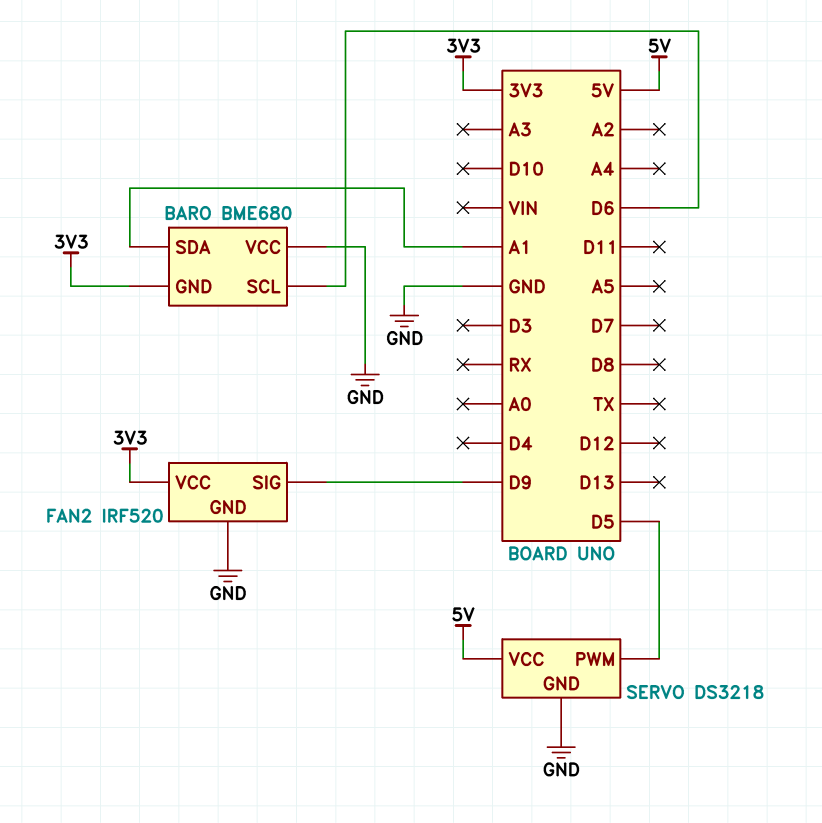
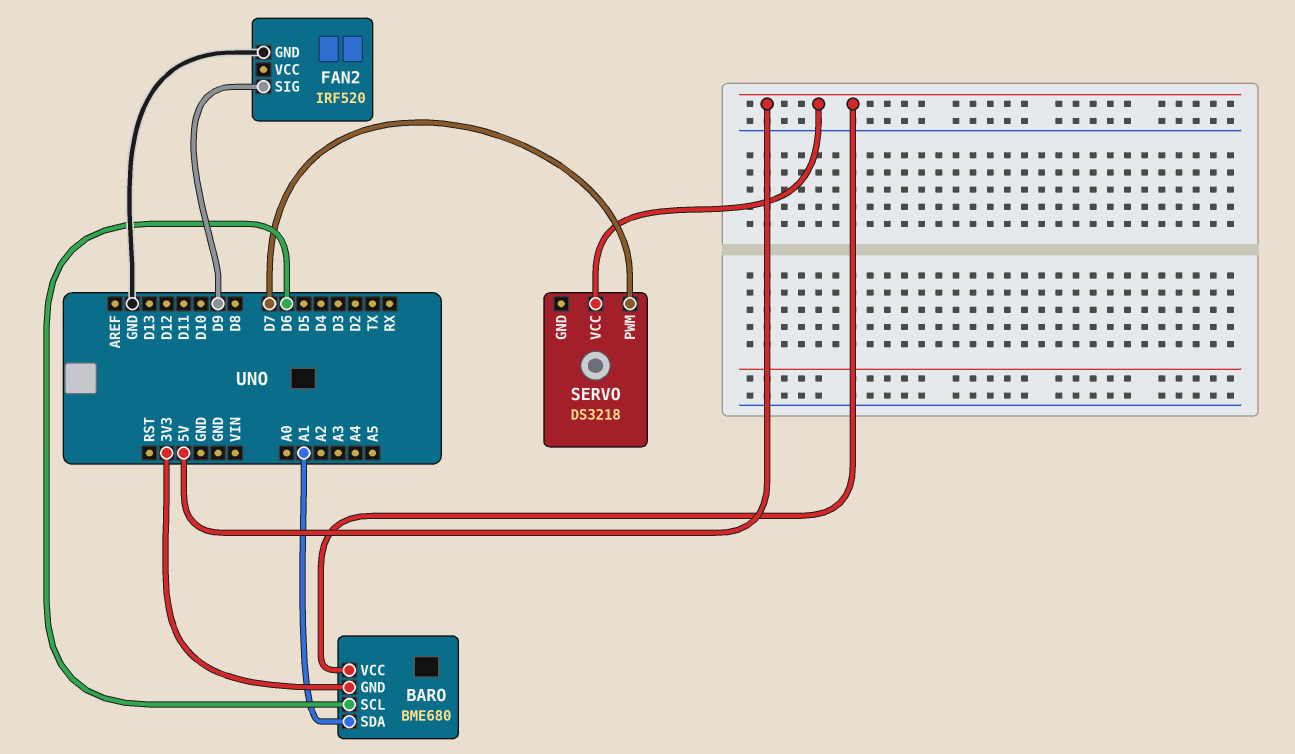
BARO pin VCC: GND -> 5V
FAN2 pin VCC: 3V3 -> none
SERVO pin GND: GND -> none
SERVO pin PWM: D5 -> D7

